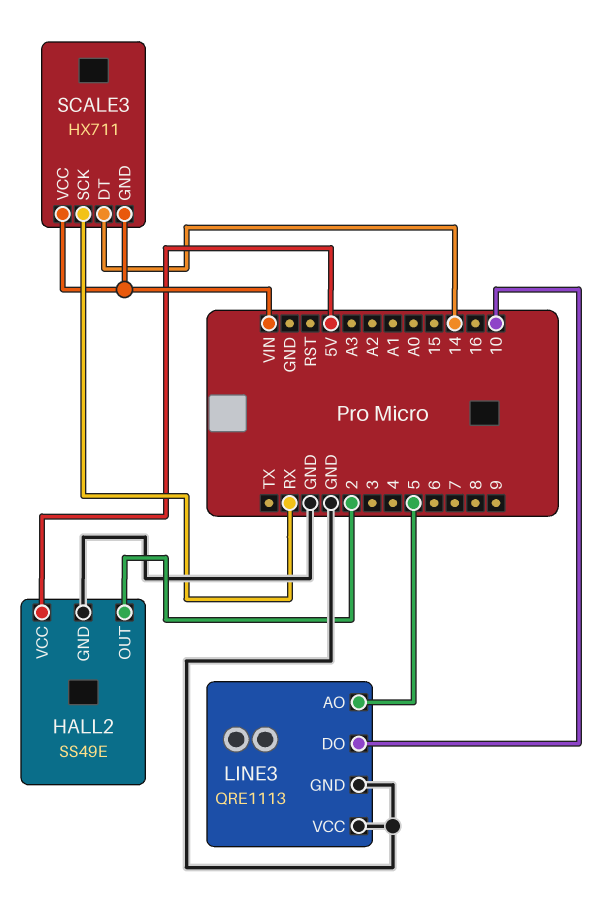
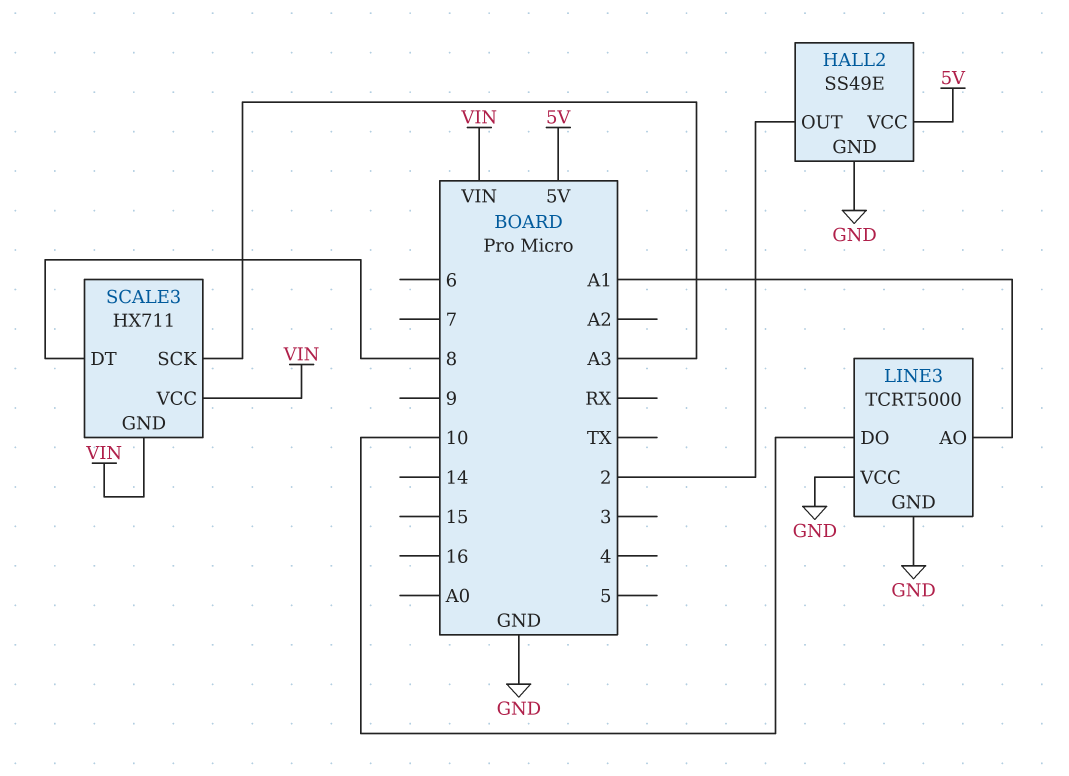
LINE3: QRE1113 -> TCRT5000
LINE3 pin AO: 5 -> A1
SCALE3 pin DT: 14 -> 8
SCALE3 pin SCK: RX -> A3

